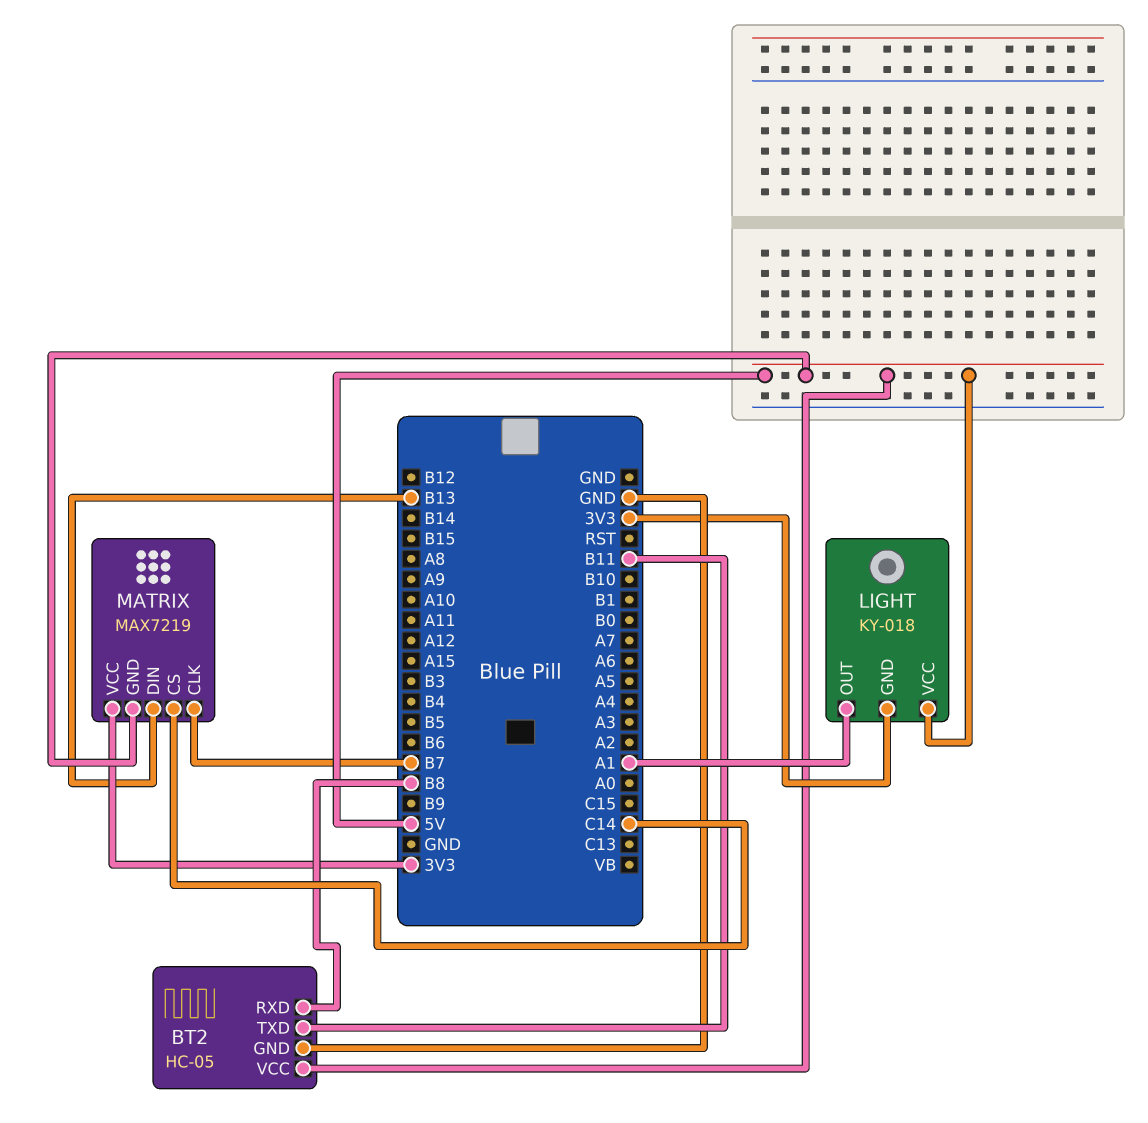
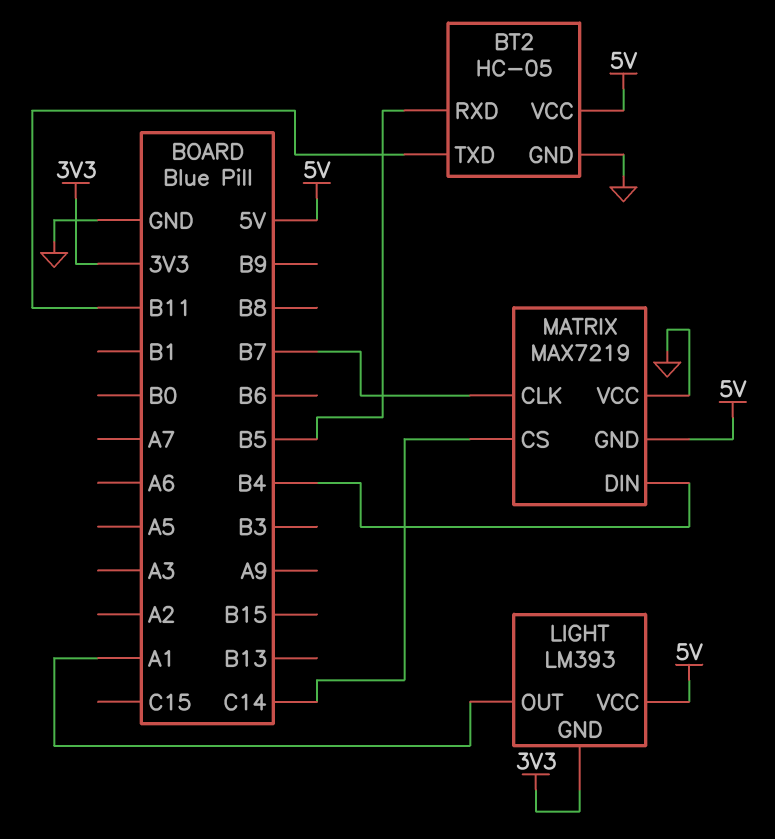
BT2 pin RXD: B8 -> B5
LIGHT: KY-018 -> LM393
MATRIX pin DIN: B13 -> B4
MATRIX pin VCC: 3V3 -> GND

